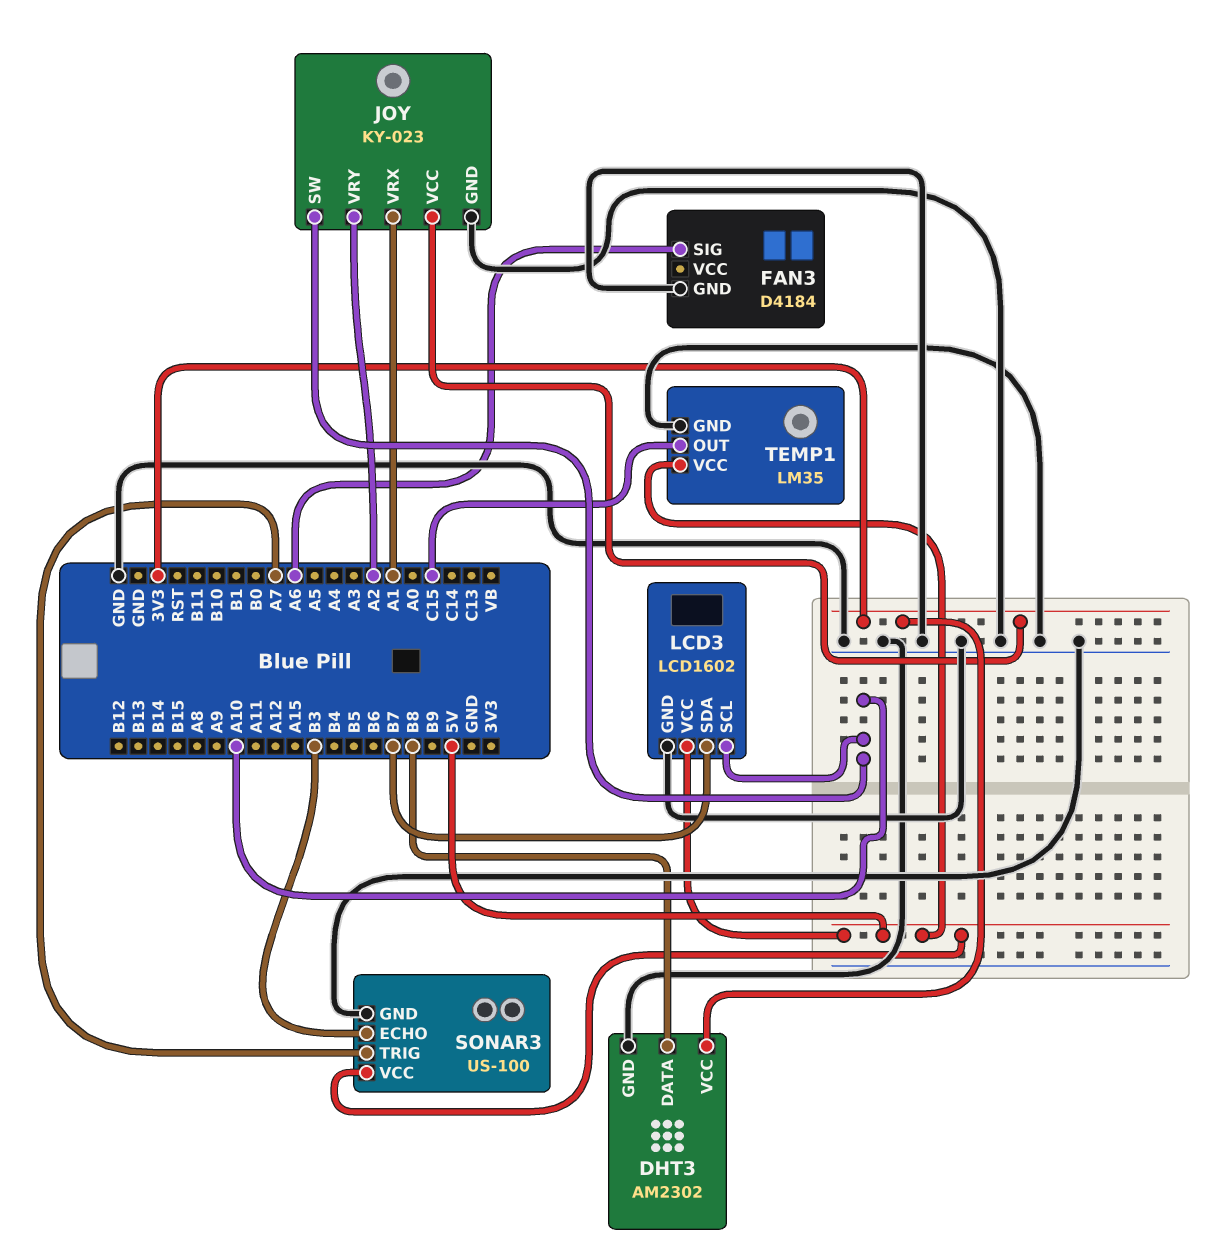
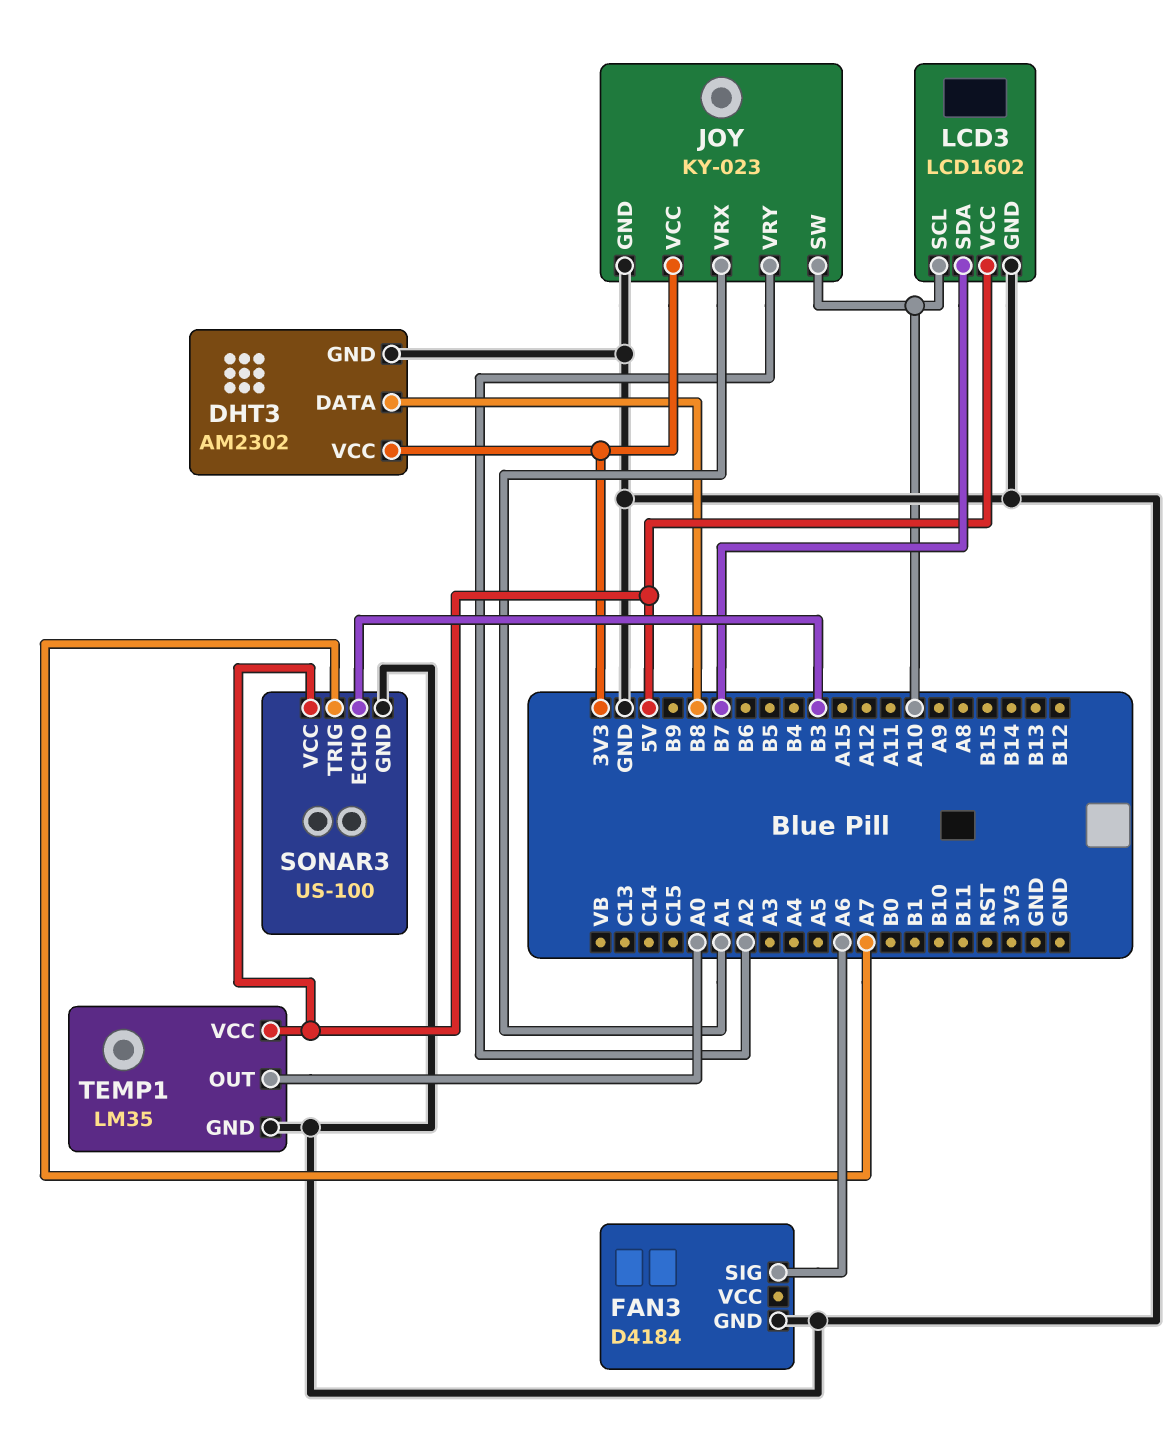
TEMP1 pin OUT: C15 -> A0

